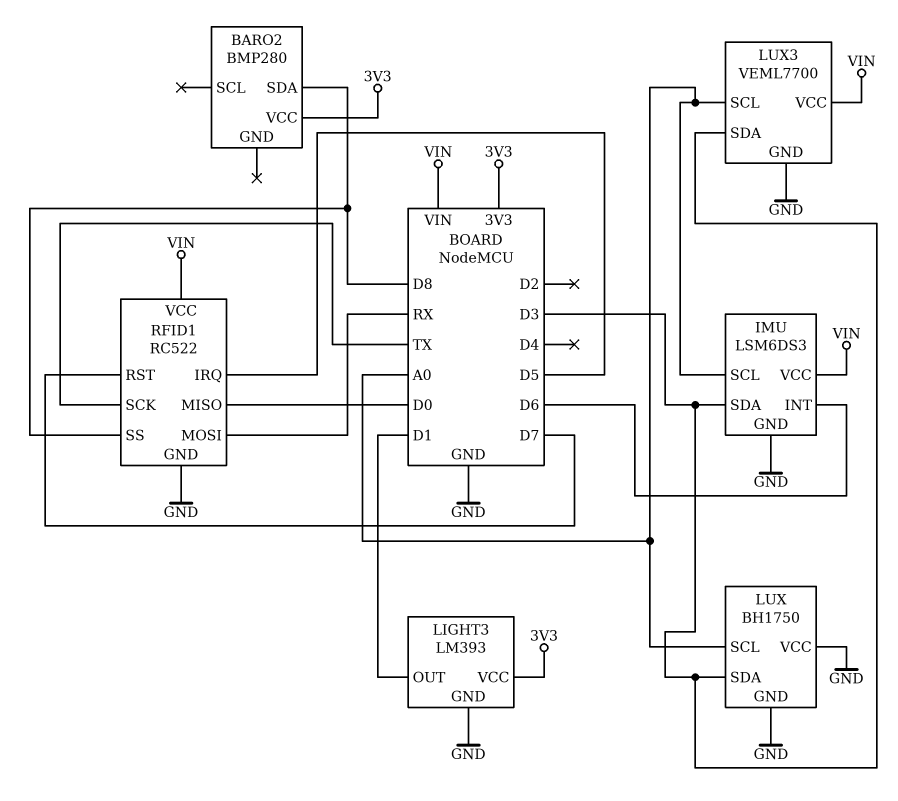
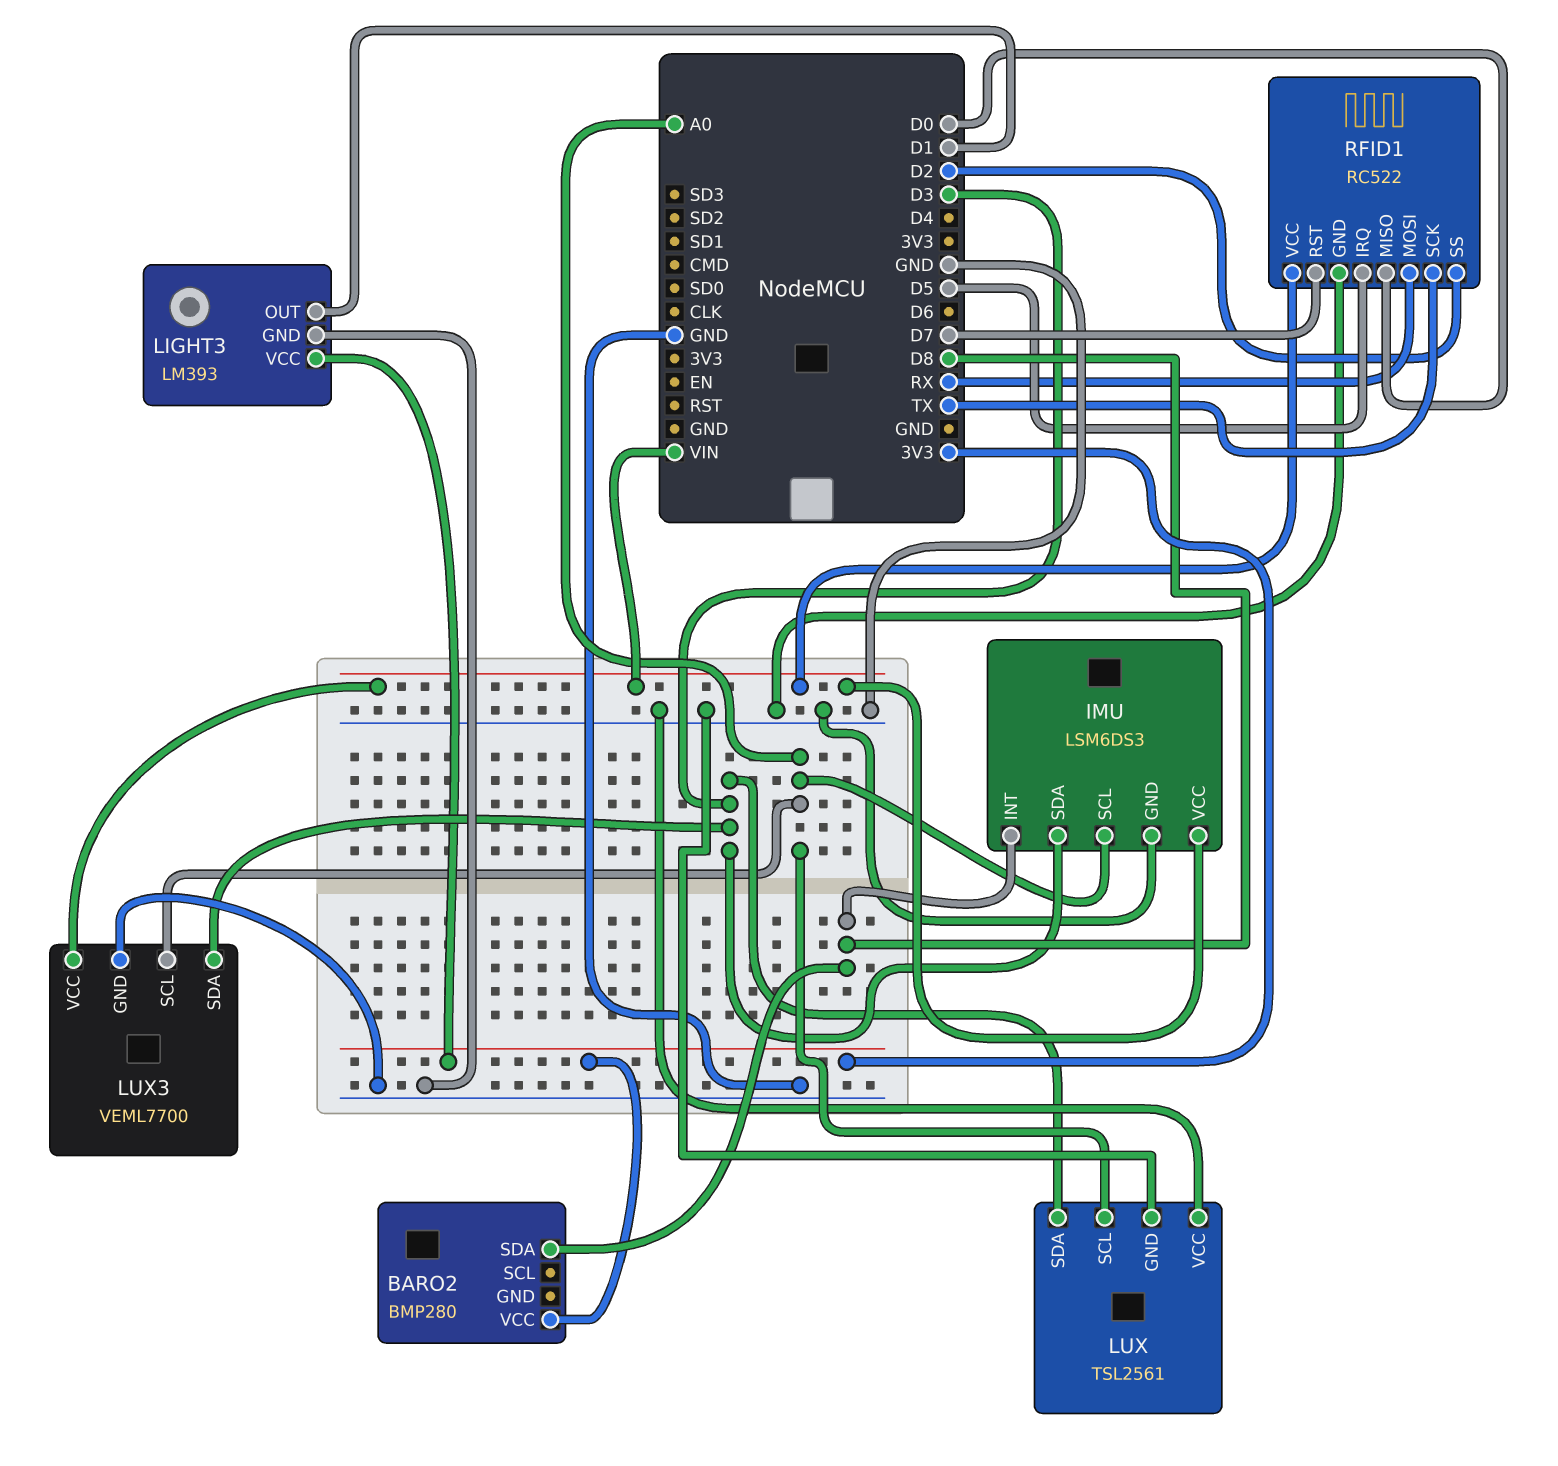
IMU pin INT: D6 -> D8
LUX: BH1750 -> TSL2561
RFID1 pin SS: D8 -> D2

